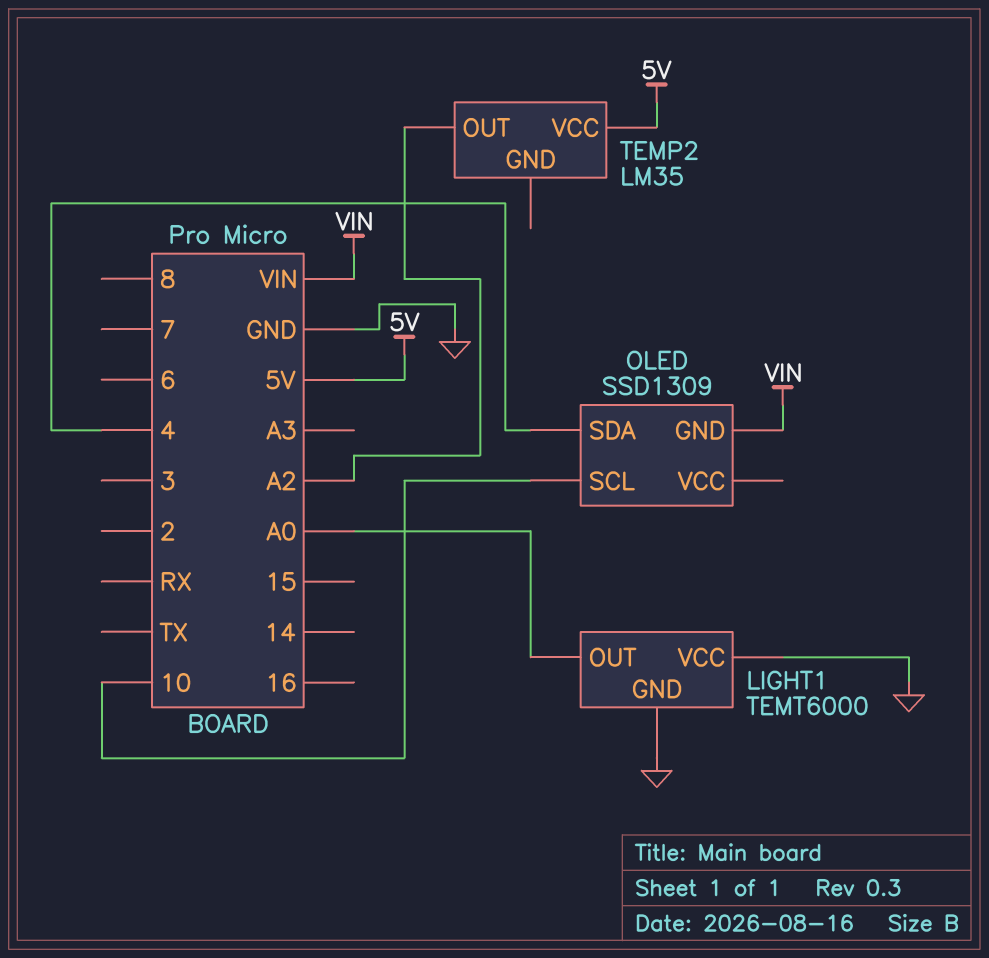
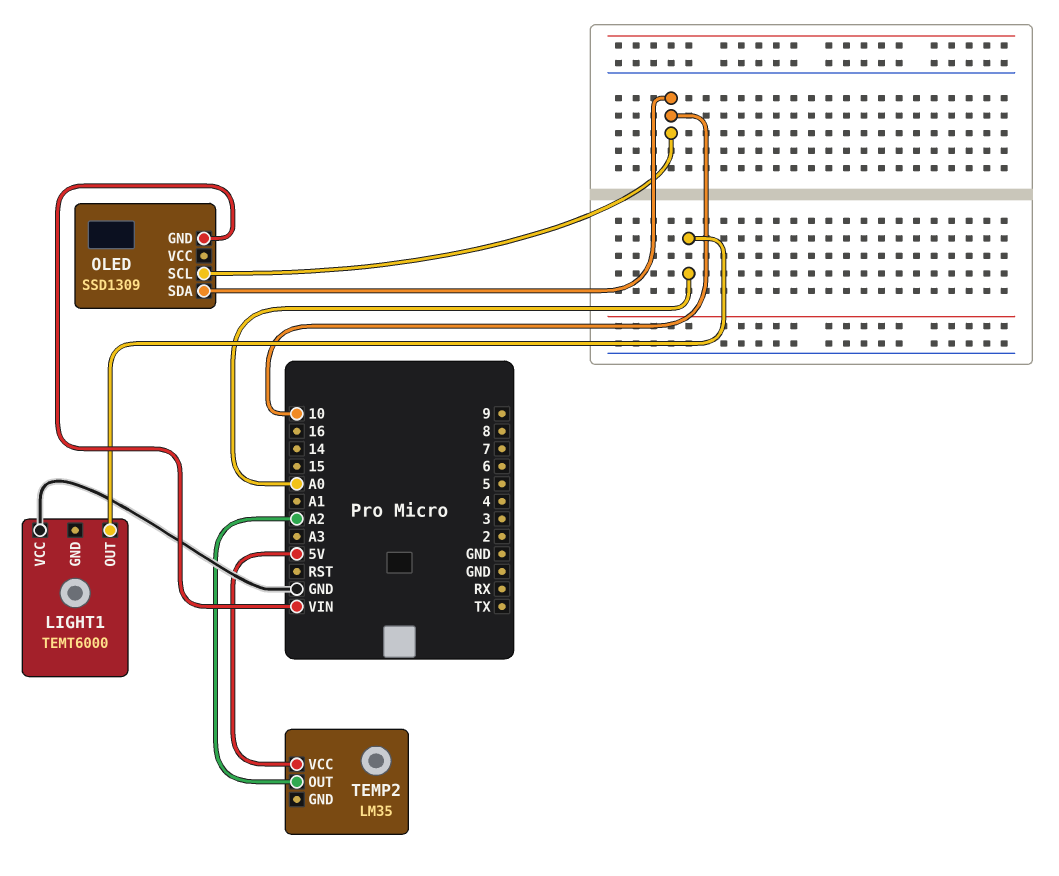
LIGHT1 pin GND: GND -> none
OLED pin SDA: 4 -> 10

